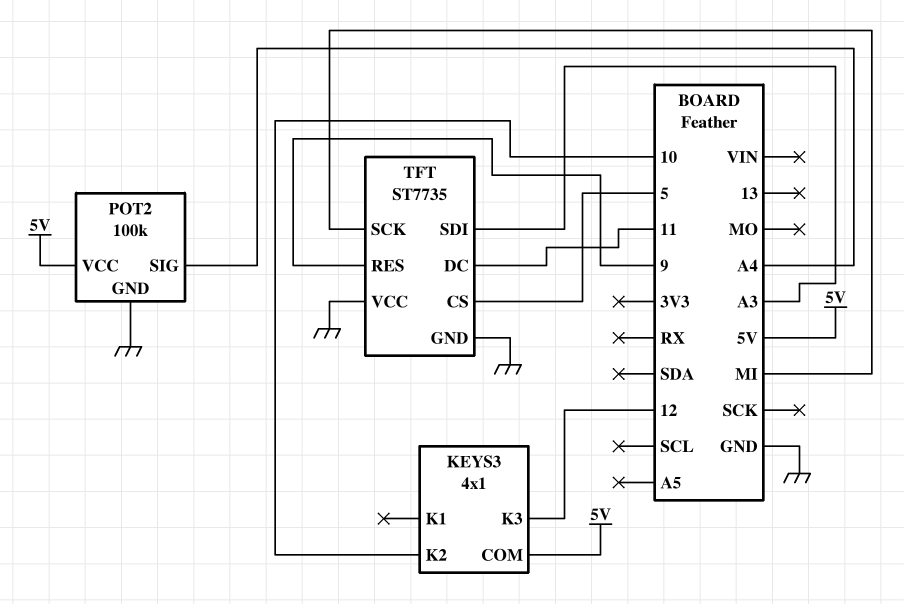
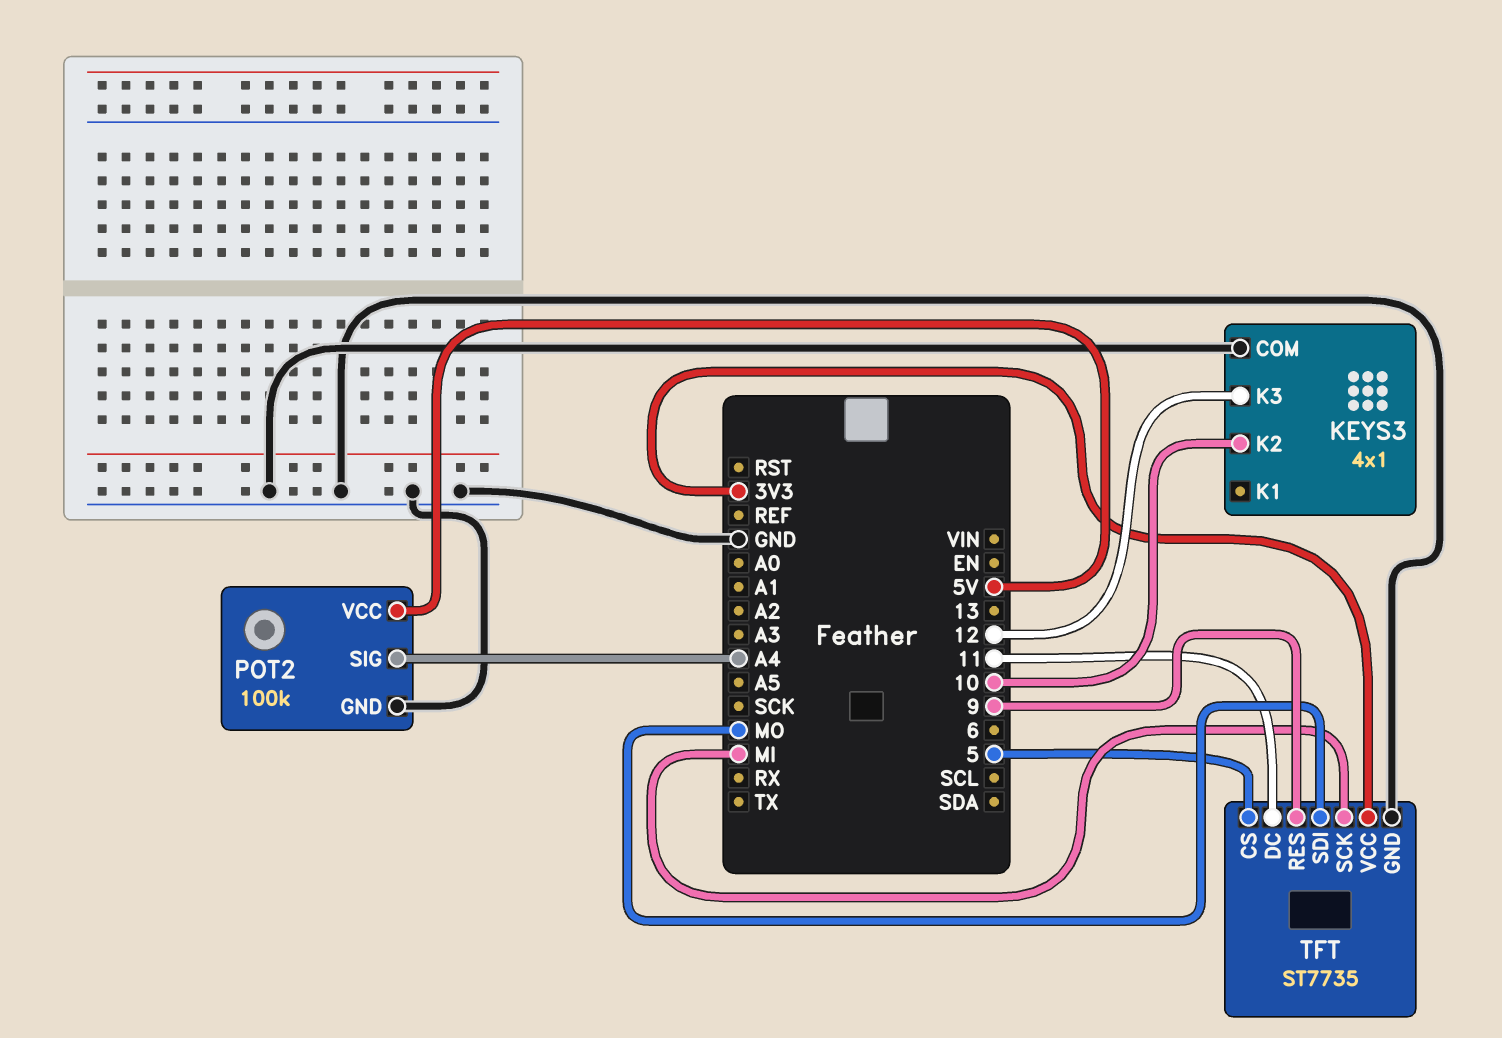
KEYS3 pin COM: 5V -> GND
TFT pin SDI: A3 -> MO
TFT pin VCC: GND -> 3V3

